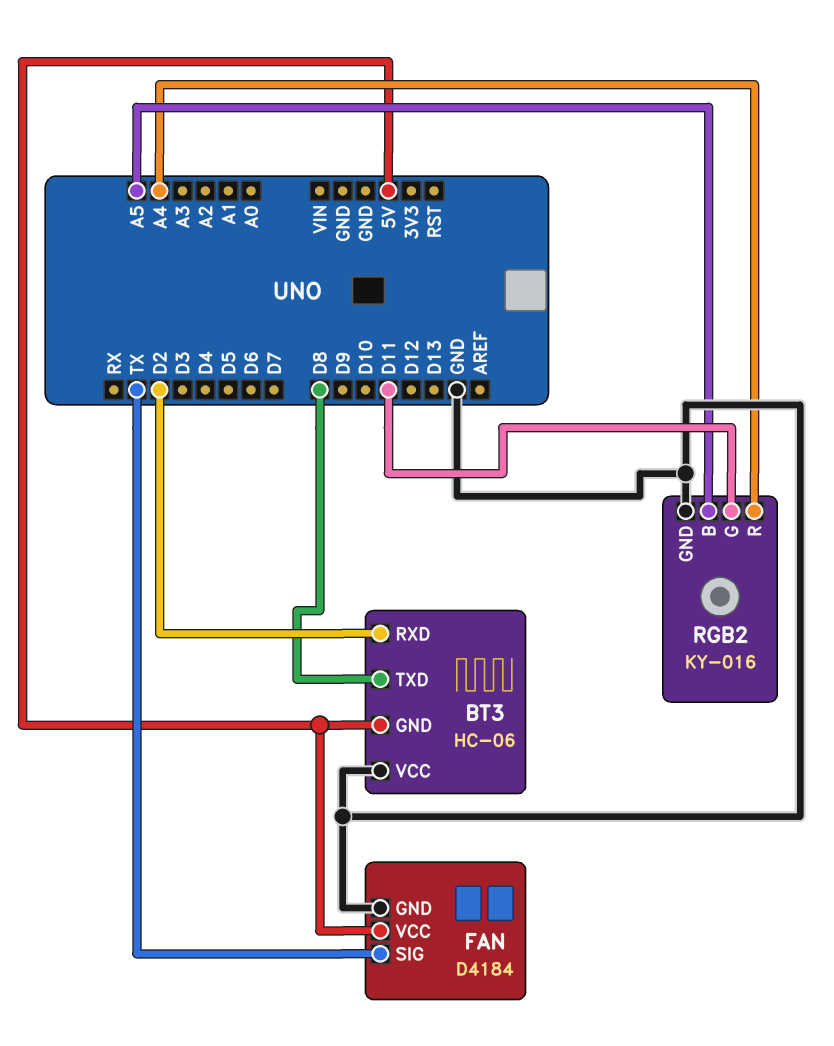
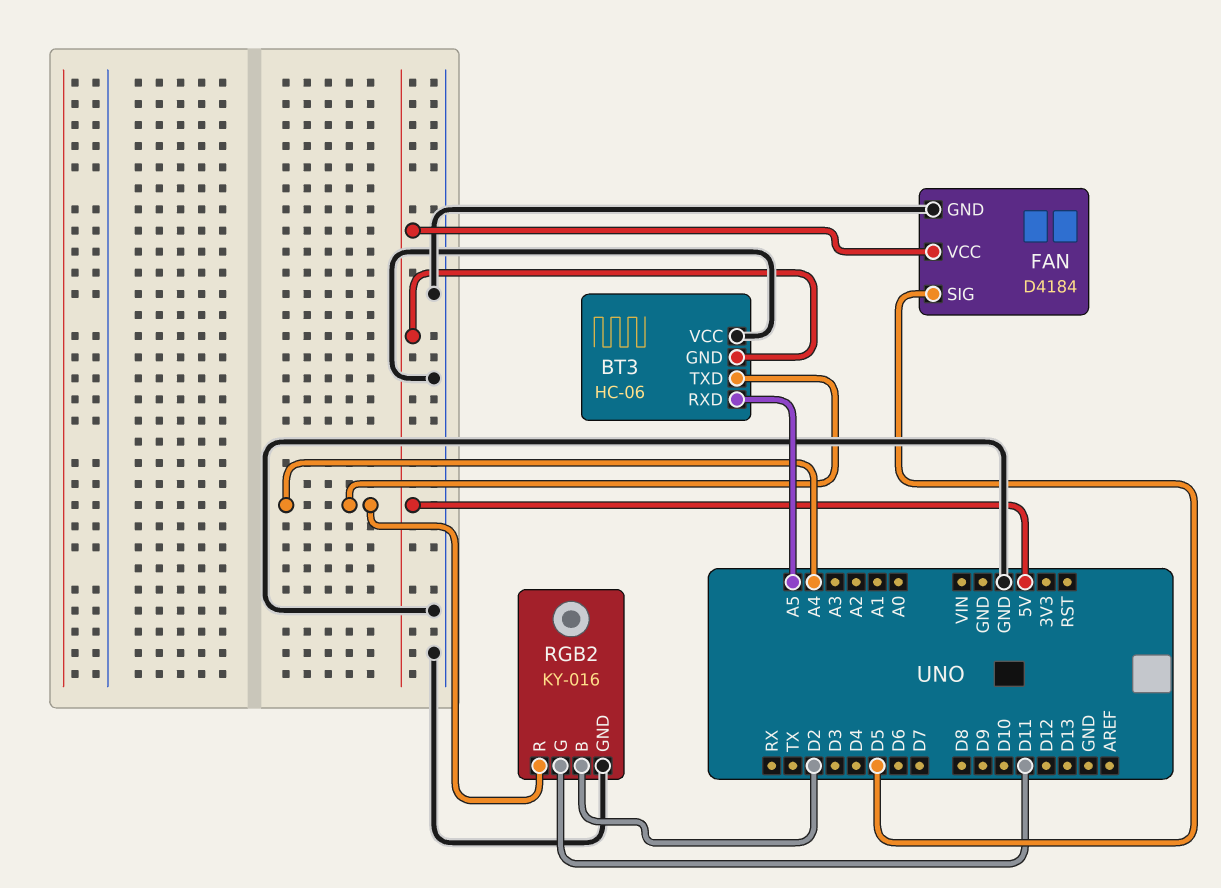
BT3 pin RXD: D2 -> A5
BT3 pin TXD: D8 -> A4
FAN pin SIG: TX -> D5
RGB2 pin B: A5 -> D2

